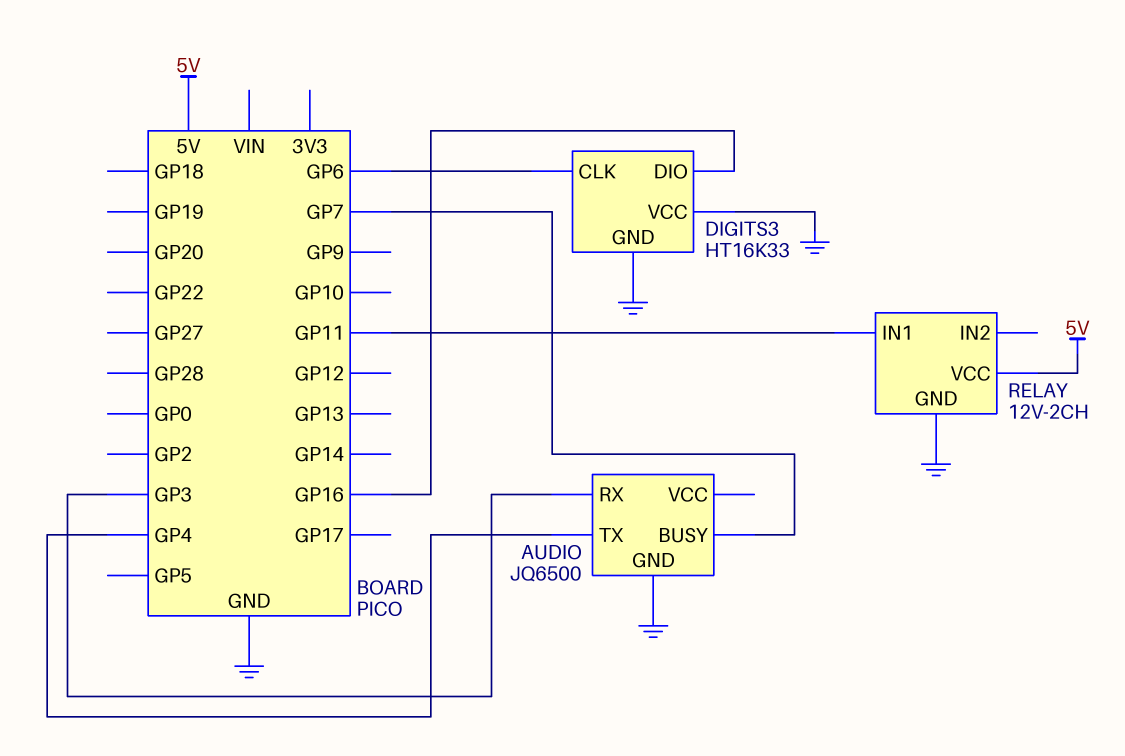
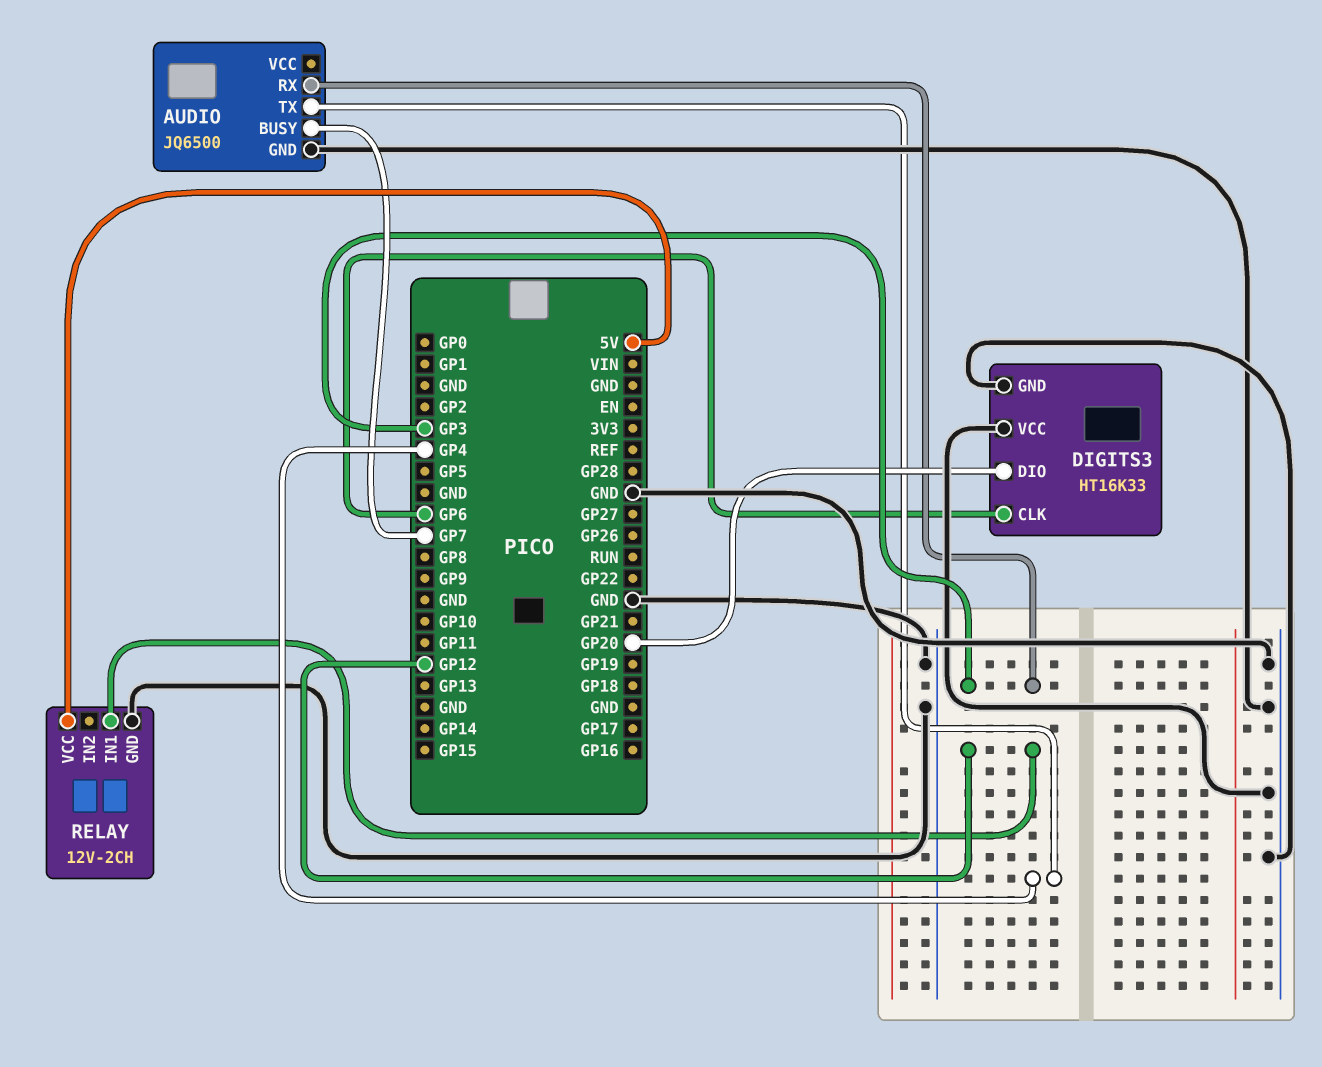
DIGITS3 pin DIO: GP16 -> GP20
RELAY pin IN1: GP11 -> GP12

